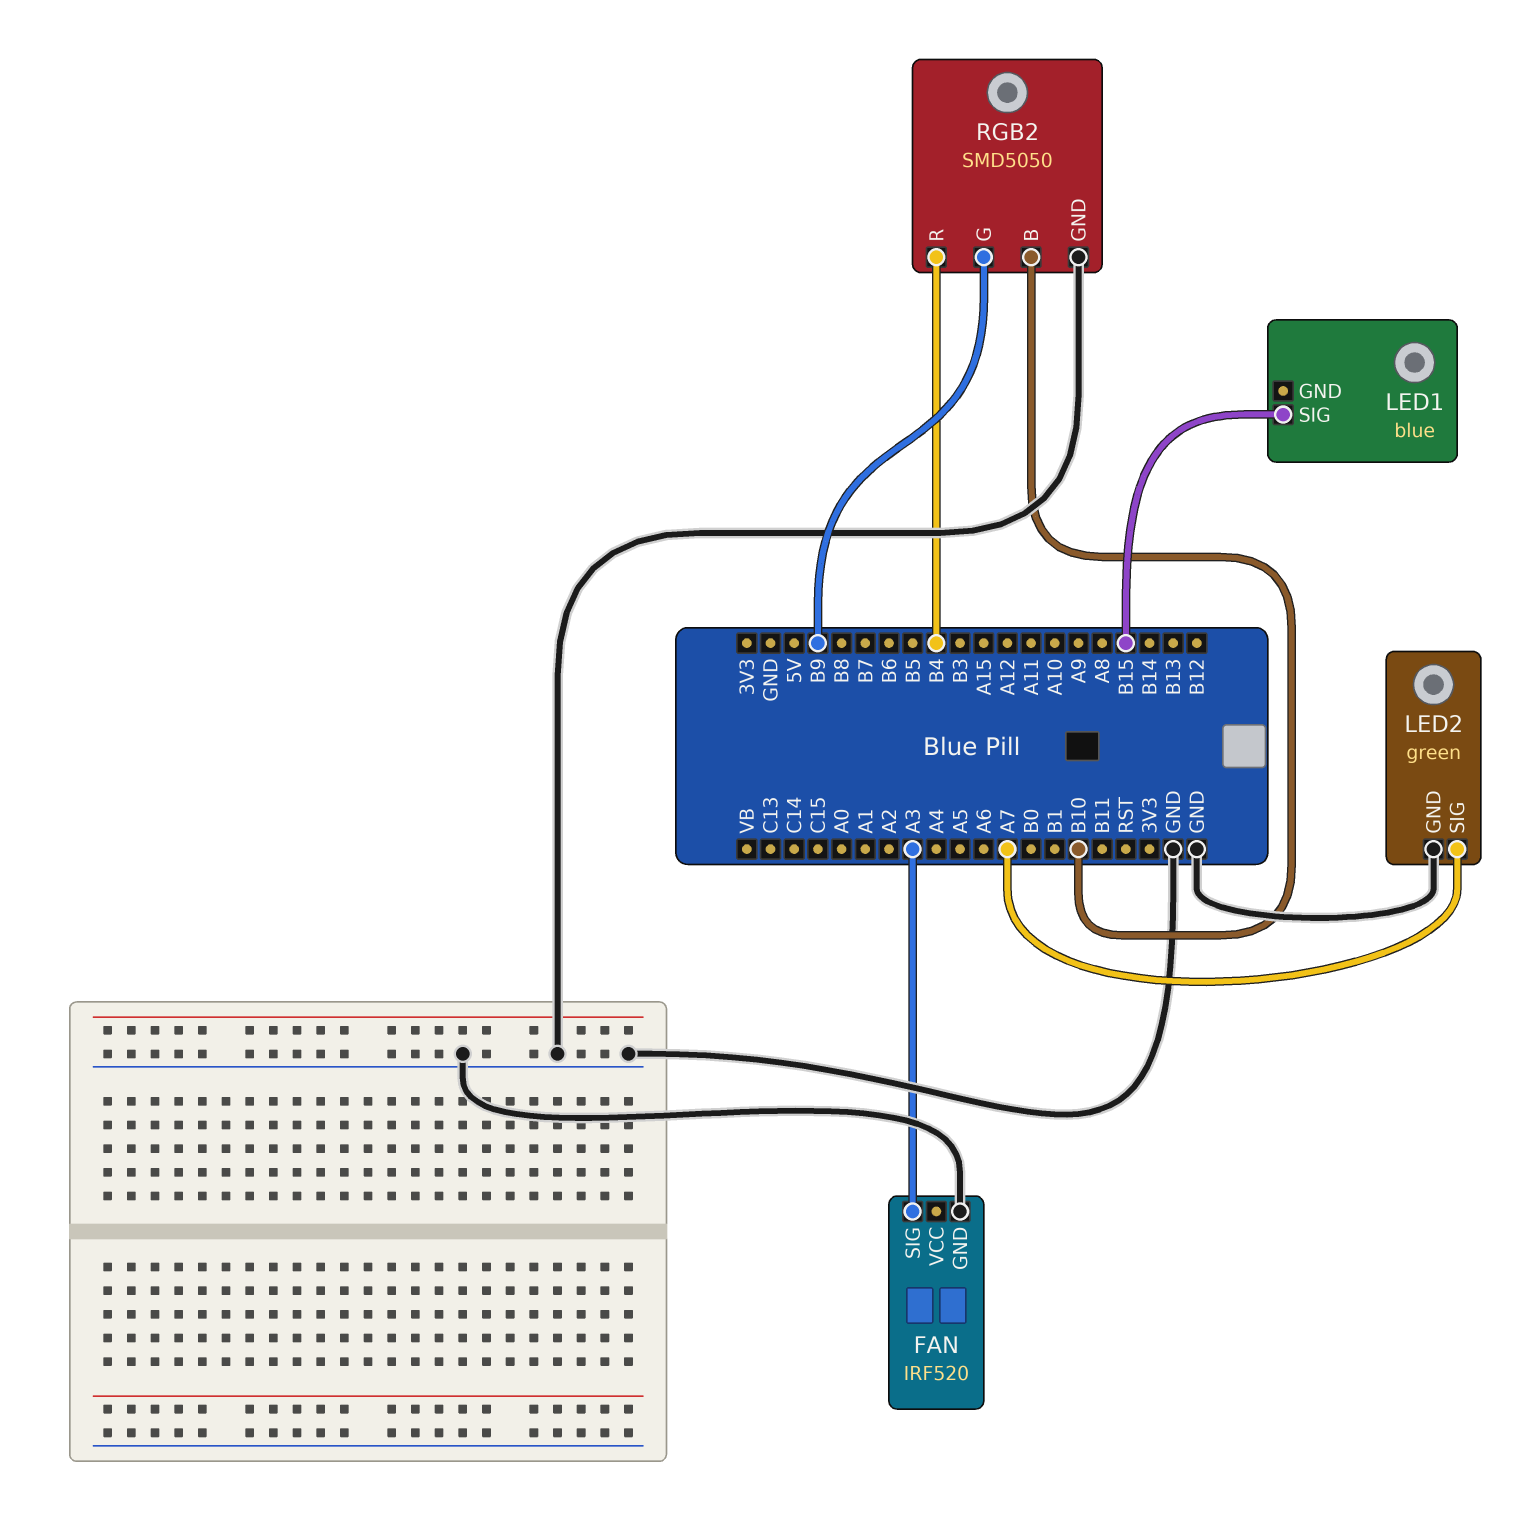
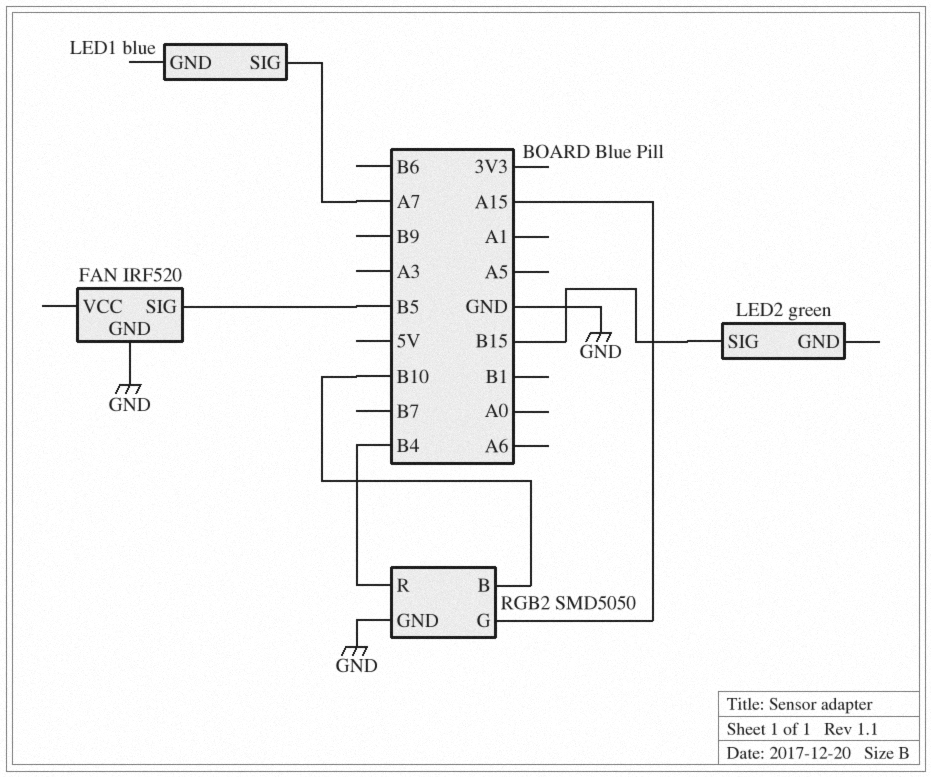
FAN pin SIG: A3 -> B5
LED1 pin SIG: B15 -> A7
LED2 pin GND: GND -> none
LED2 pin SIG: A7 -> B15
RGB2 pin G: B9 -> A15

